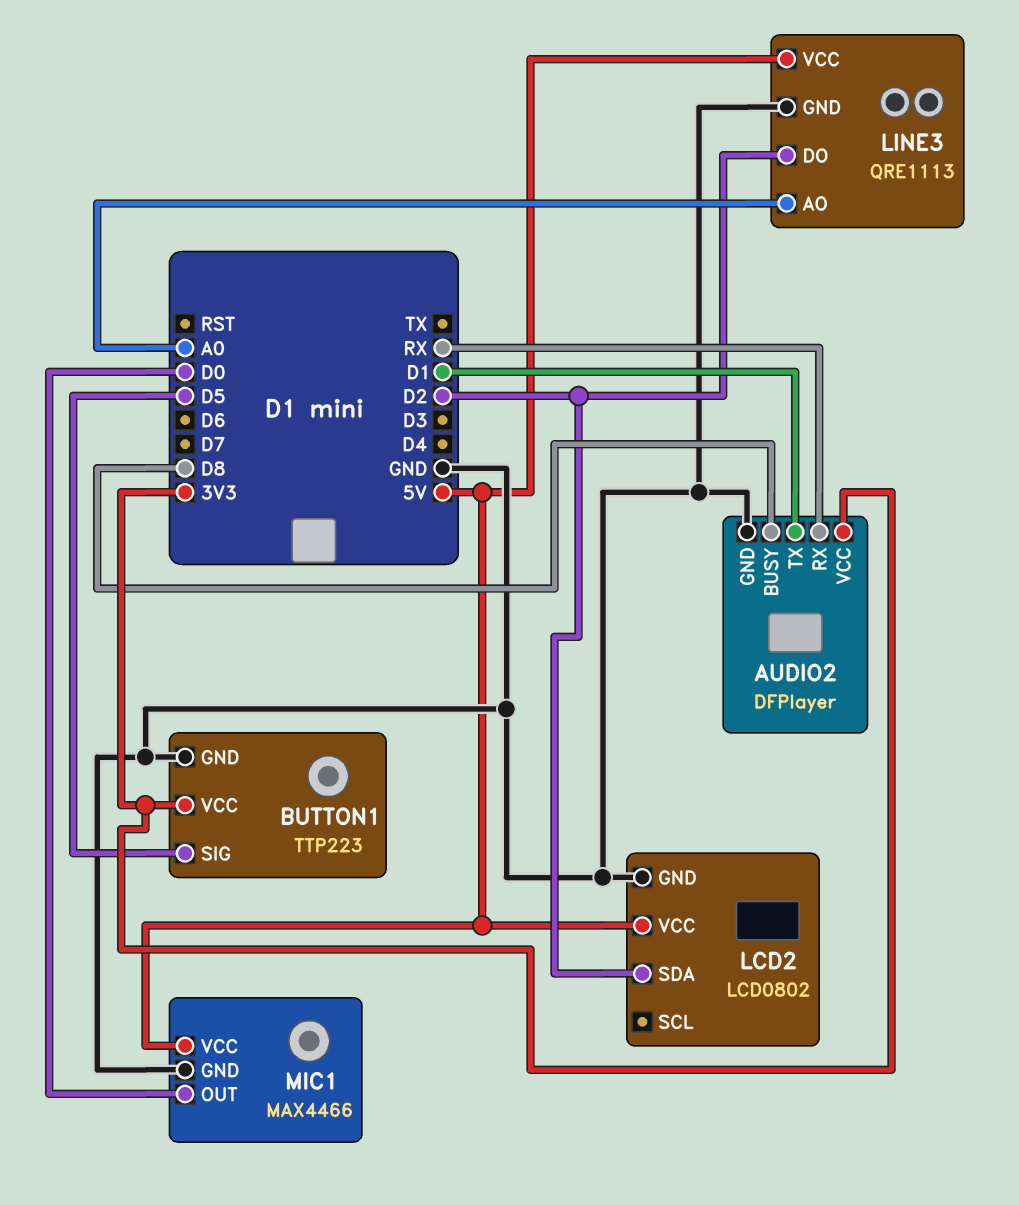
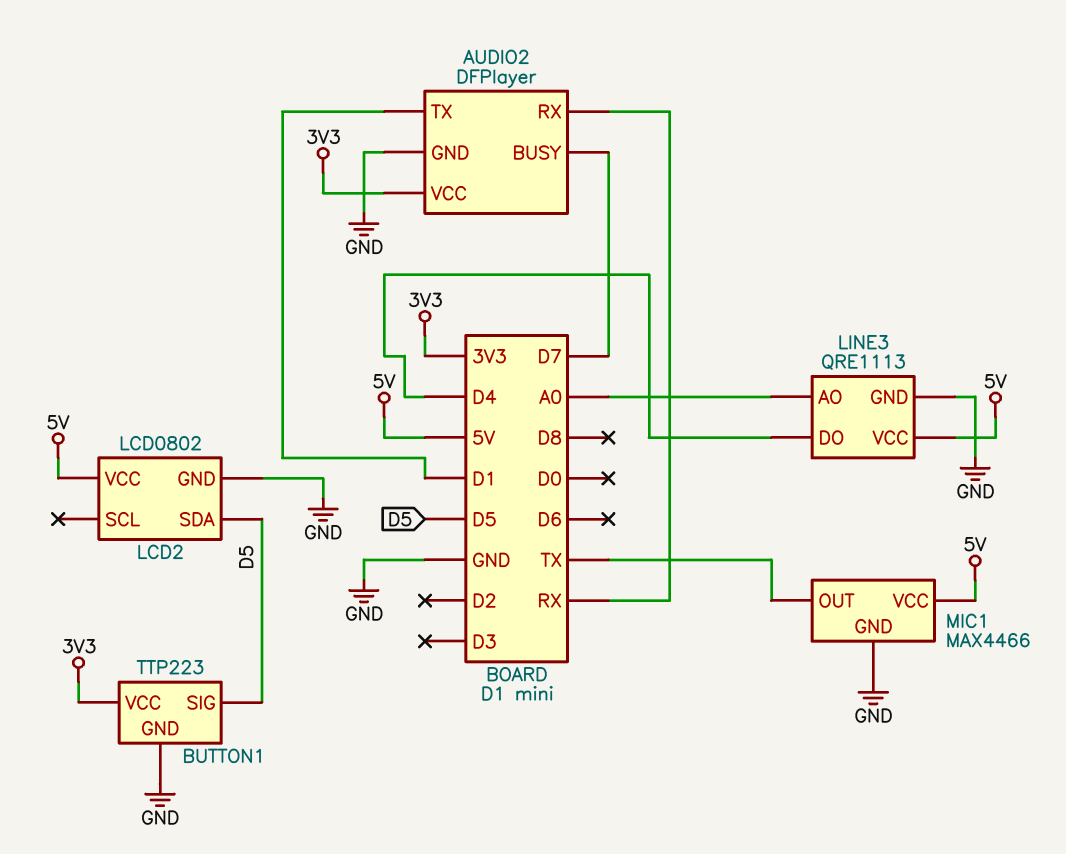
AUDIO2 pin BUSY: D8 -> D7
LCD2 pin SDA: D2 -> D5
LINE3 pin DO: D2 -> D4
MIC1 pin OUT: D0 -> TX

